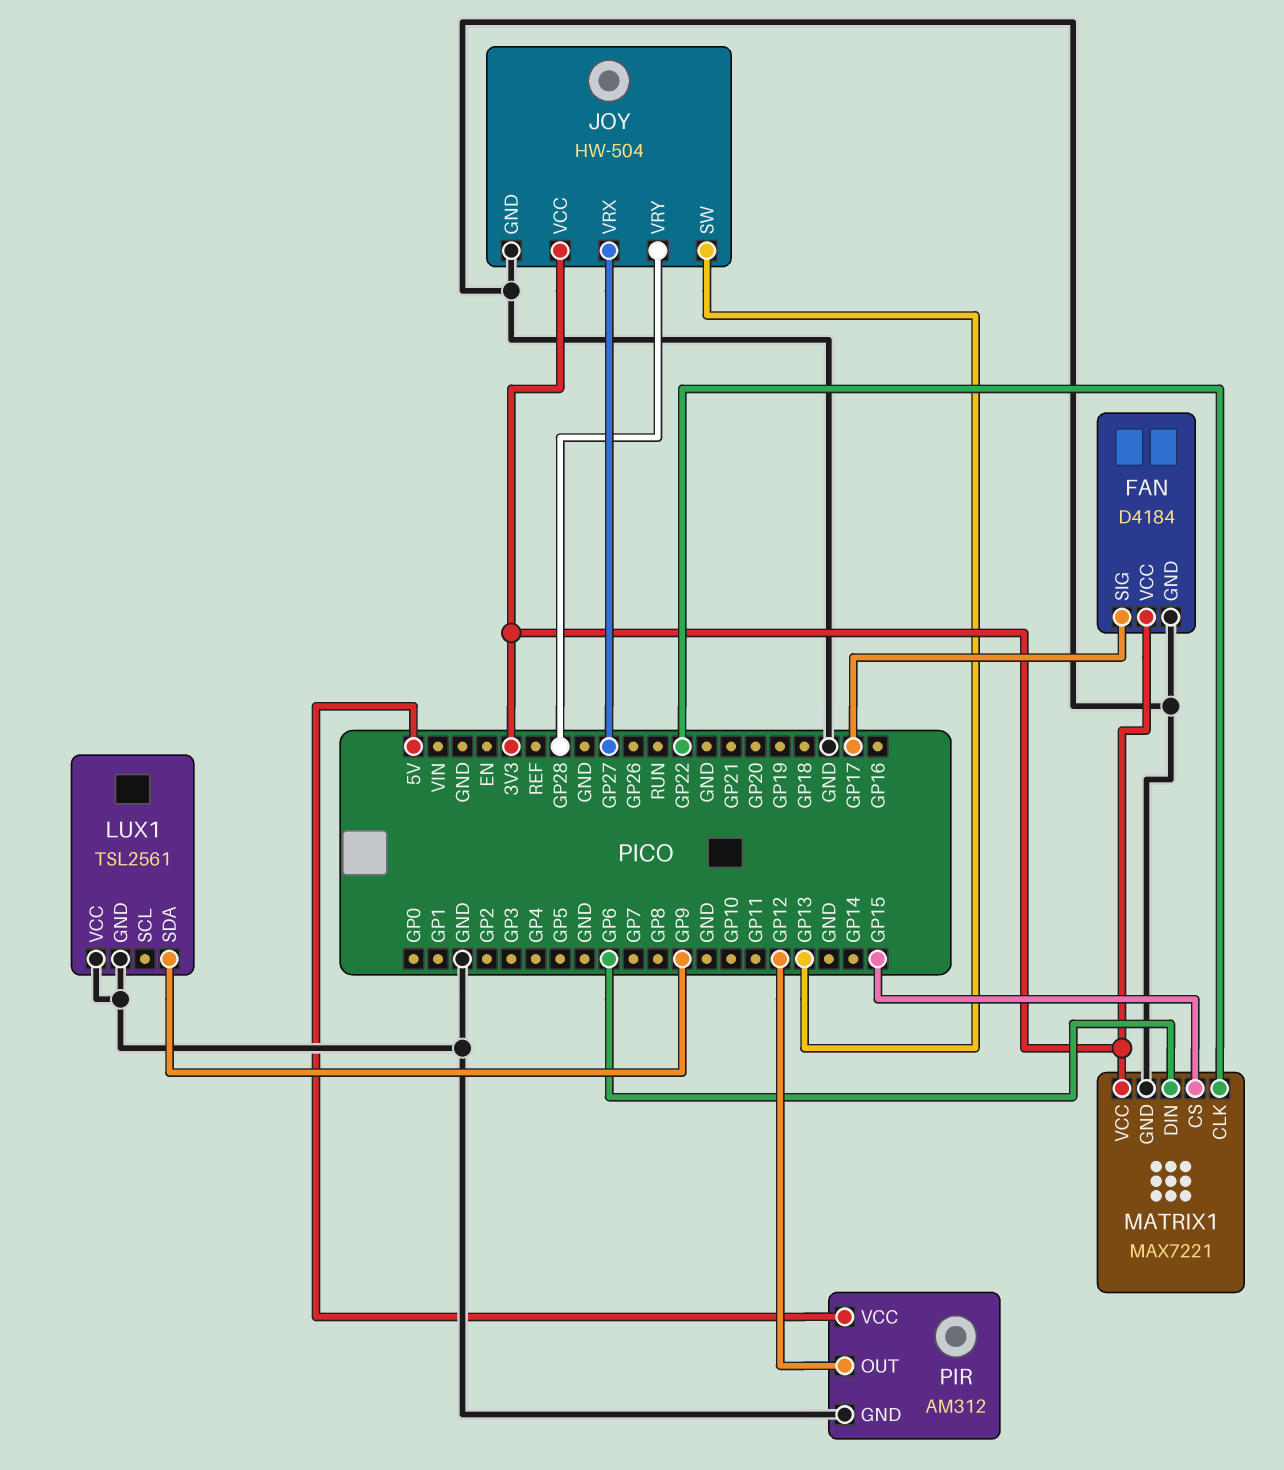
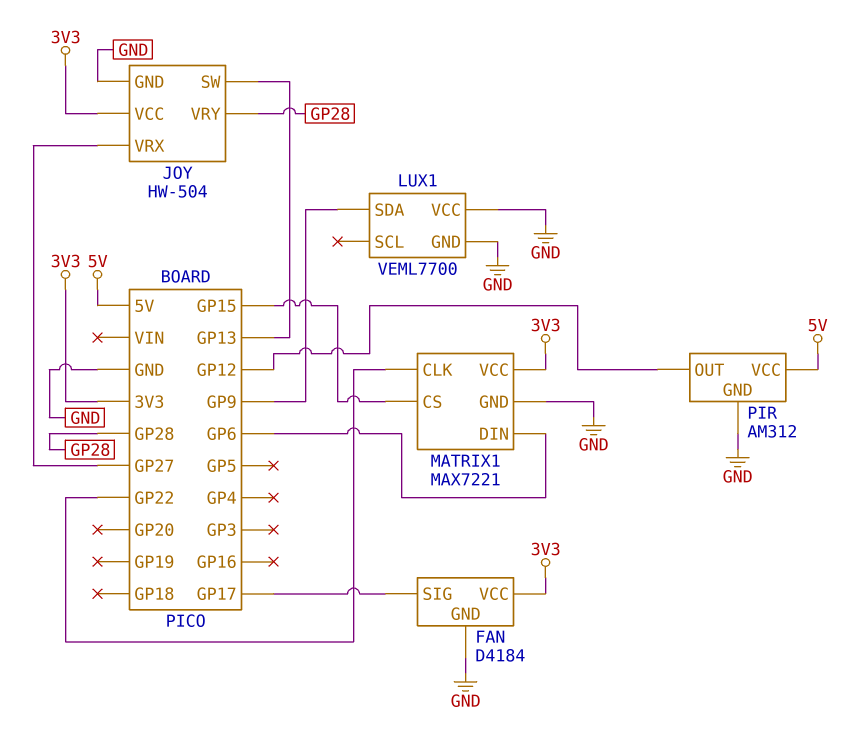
LUX1: TSL2561 -> VEML7700

